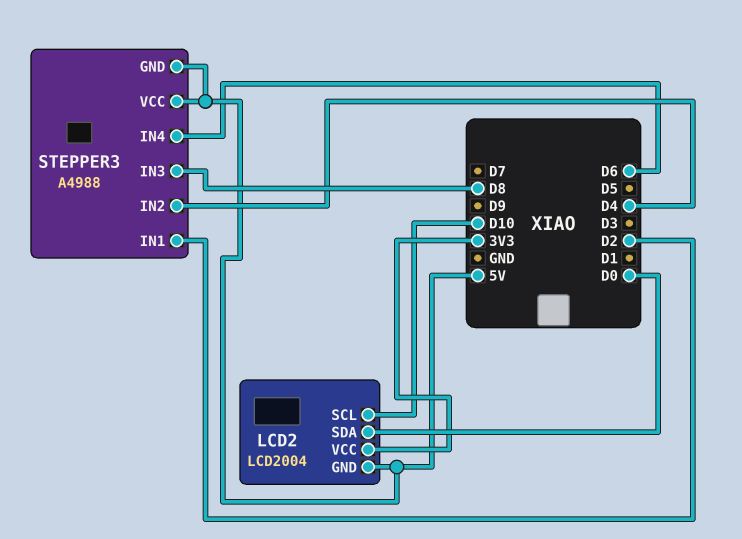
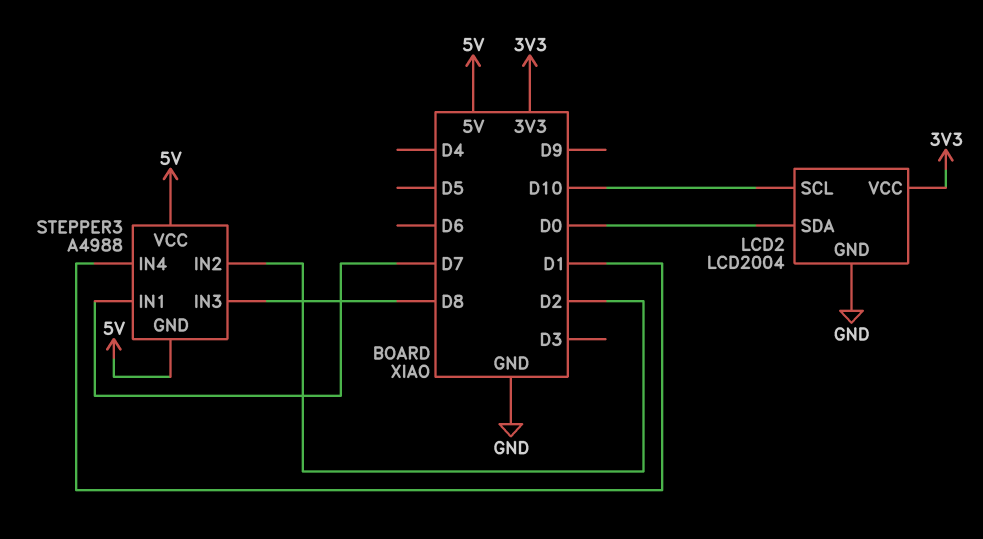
LCD2 pin GND: 5V -> GND
STEPPER3 pin IN1: D2 -> D7
STEPPER3 pin IN2: D4 -> D2
STEPPER3 pin IN4: D6 -> D1

